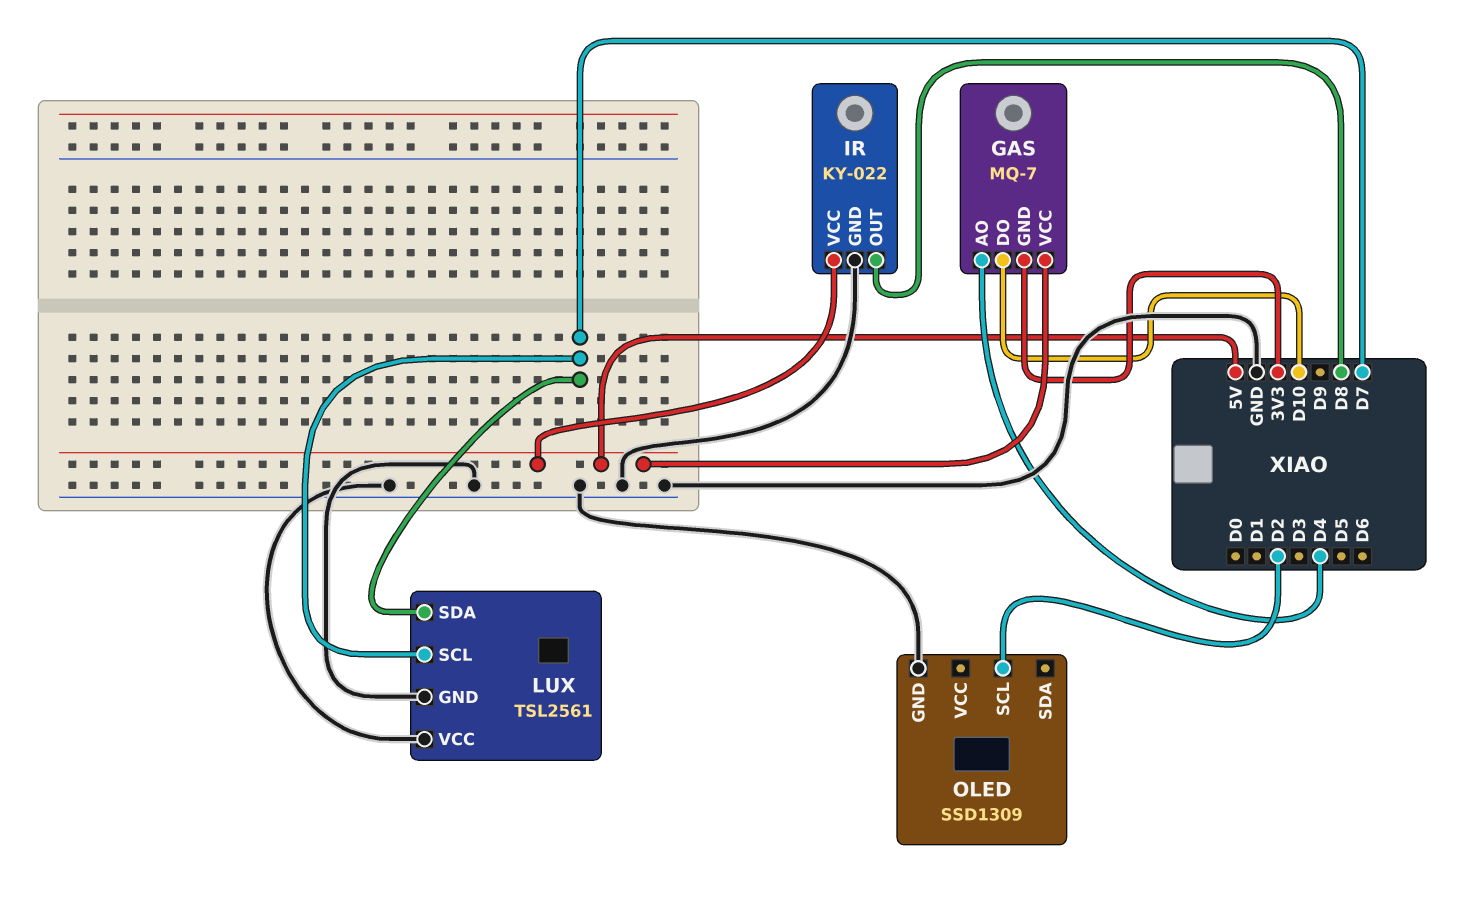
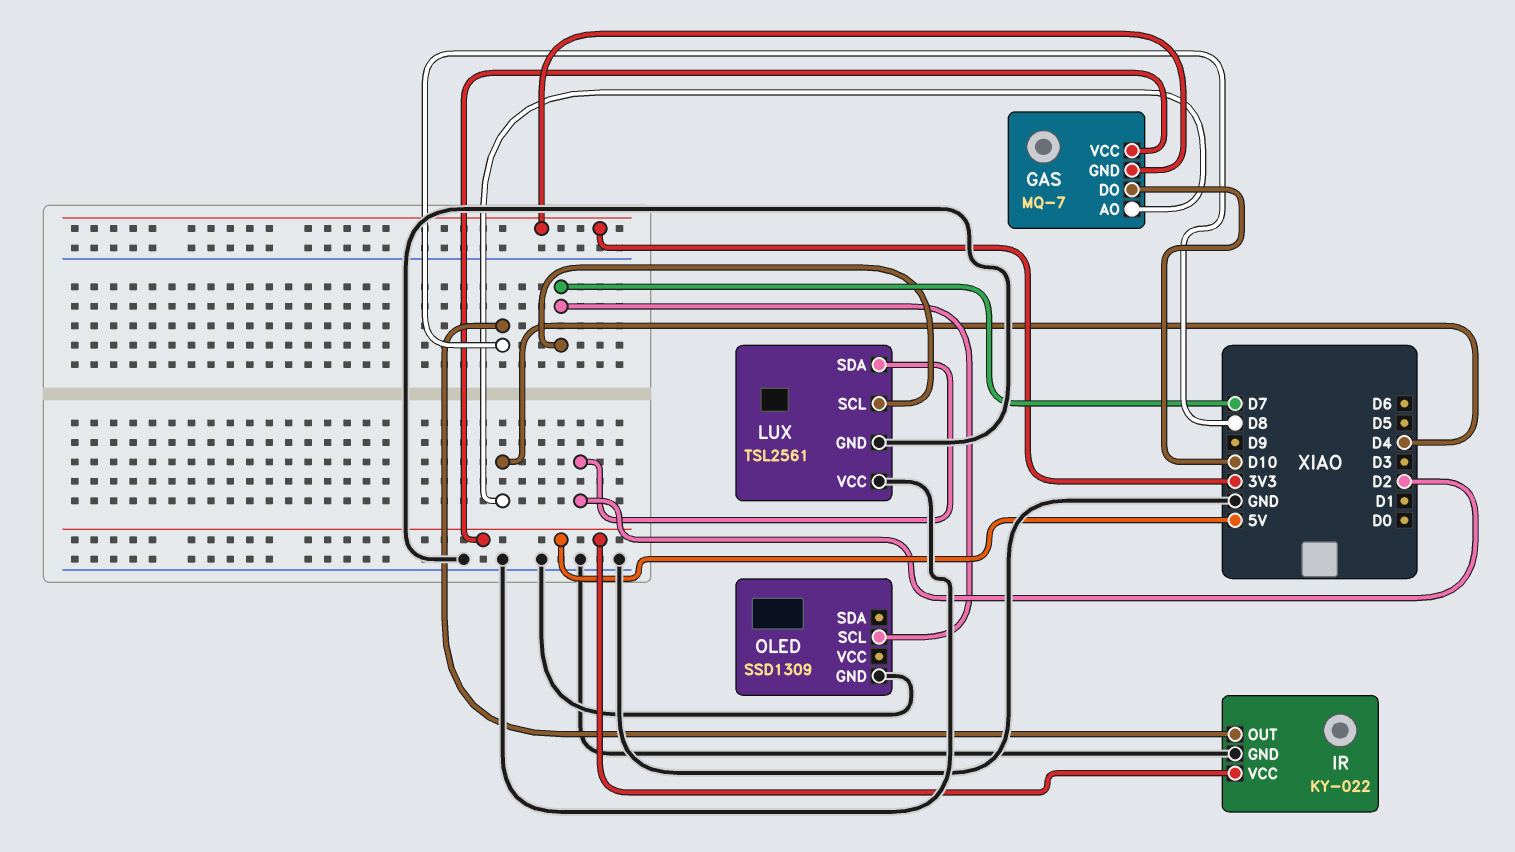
LUX pin SDA: D7 -> D2
OLED pin SCL: D2 -> D7

